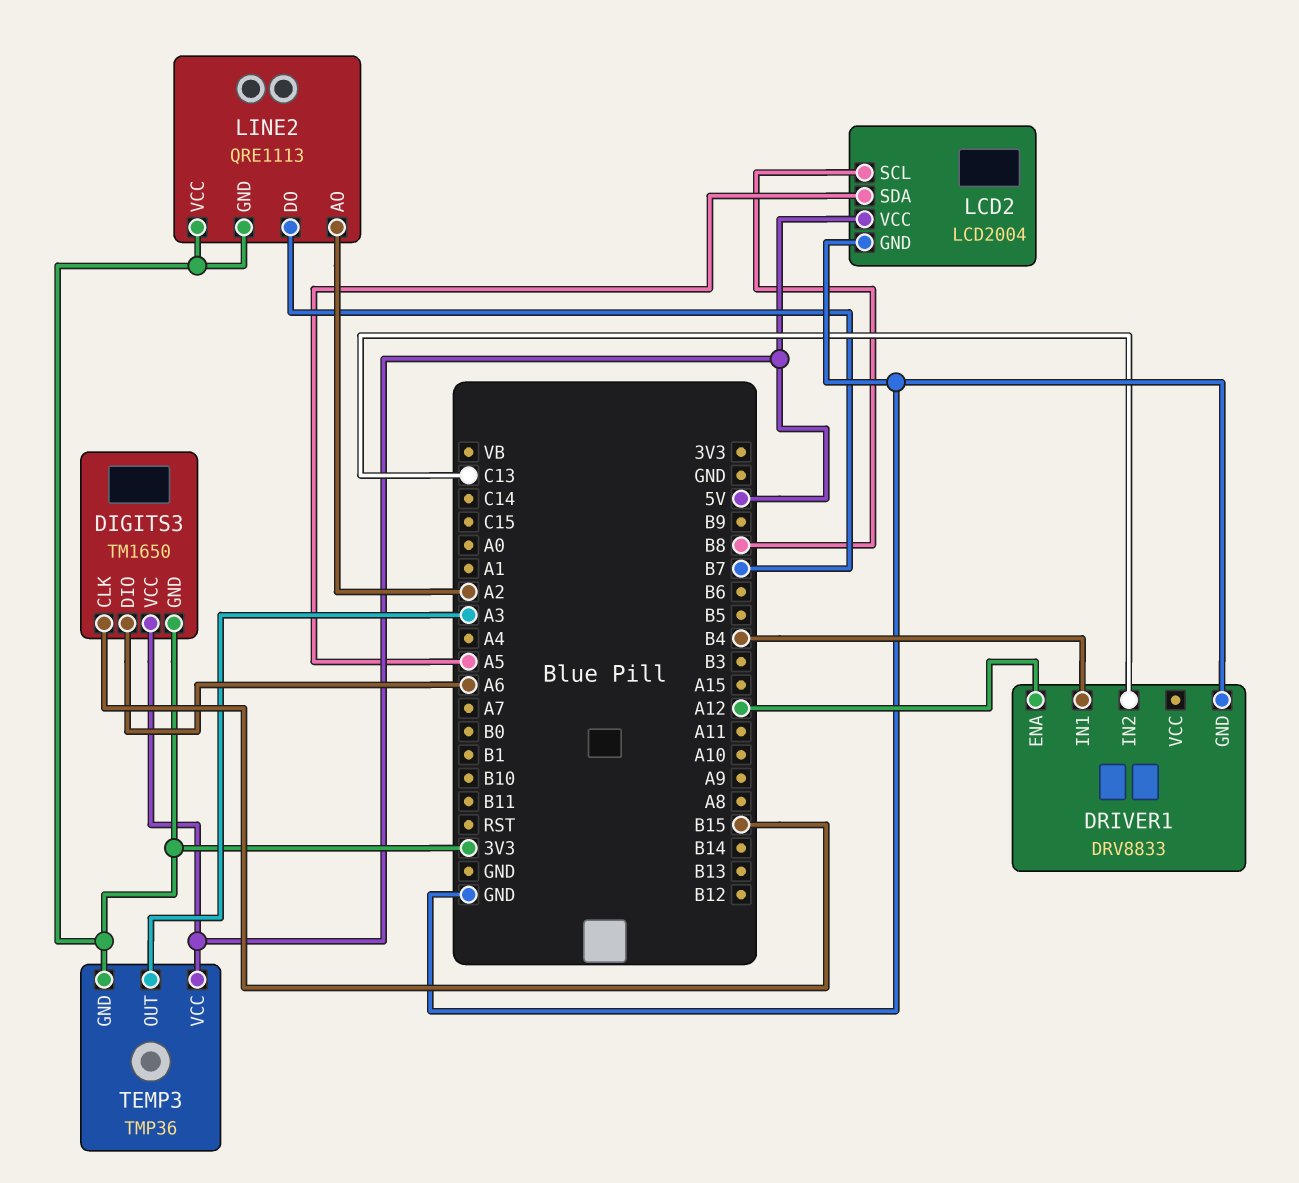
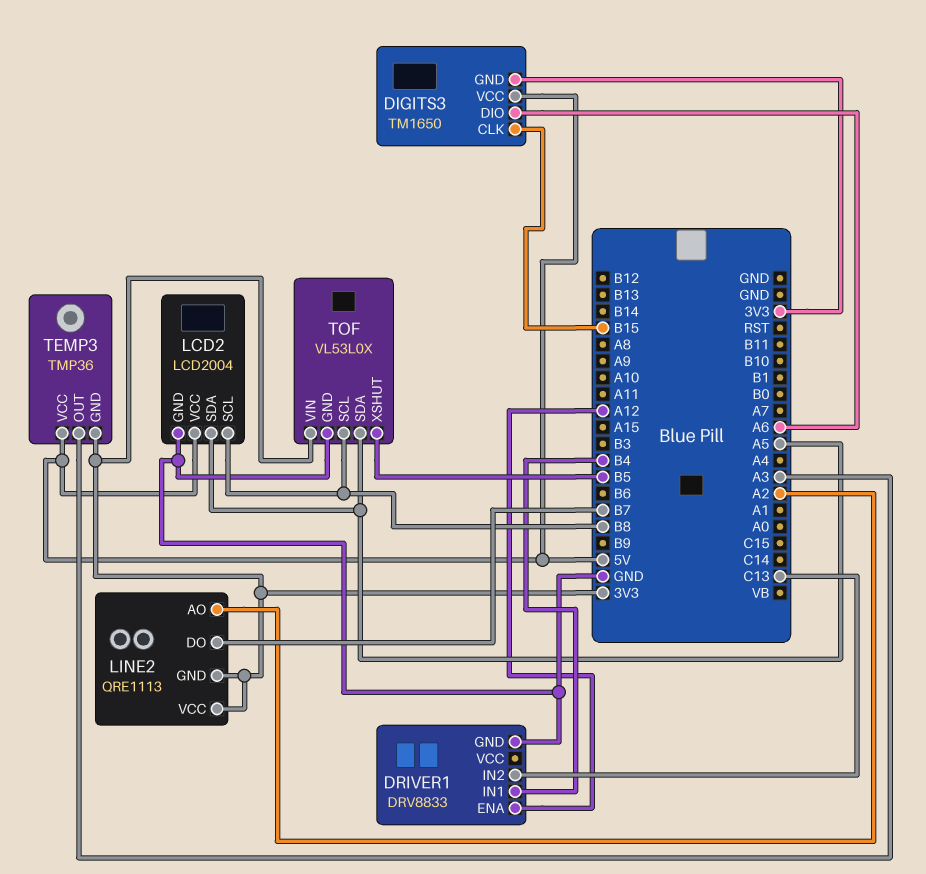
TOF: none -> VL53L0X
TOF pin GND: none -> GND
TOF pin SCL: none -> B8
TOF pin SDA: none -> A5
TOF pin VIN: none -> 3V3
TOF pin XSHUT: none -> B5

